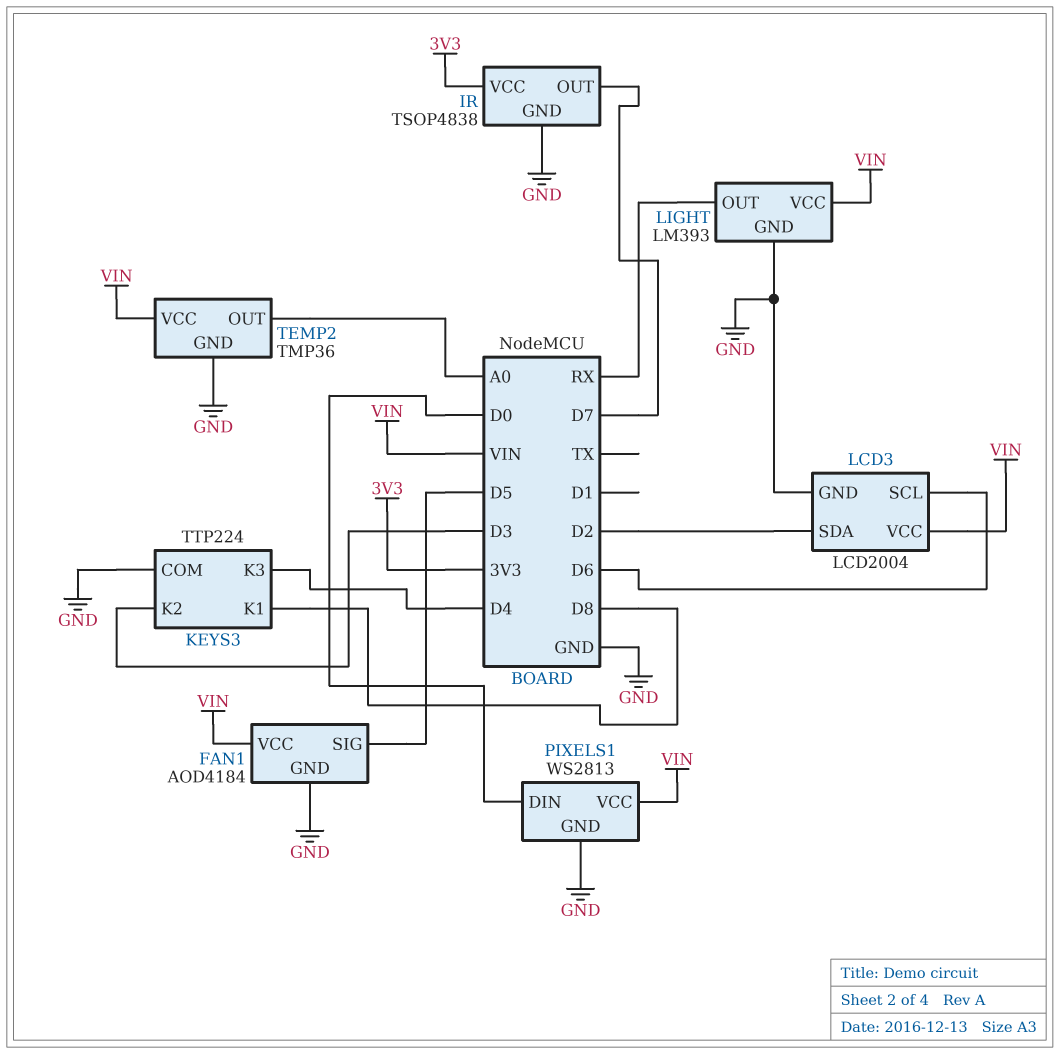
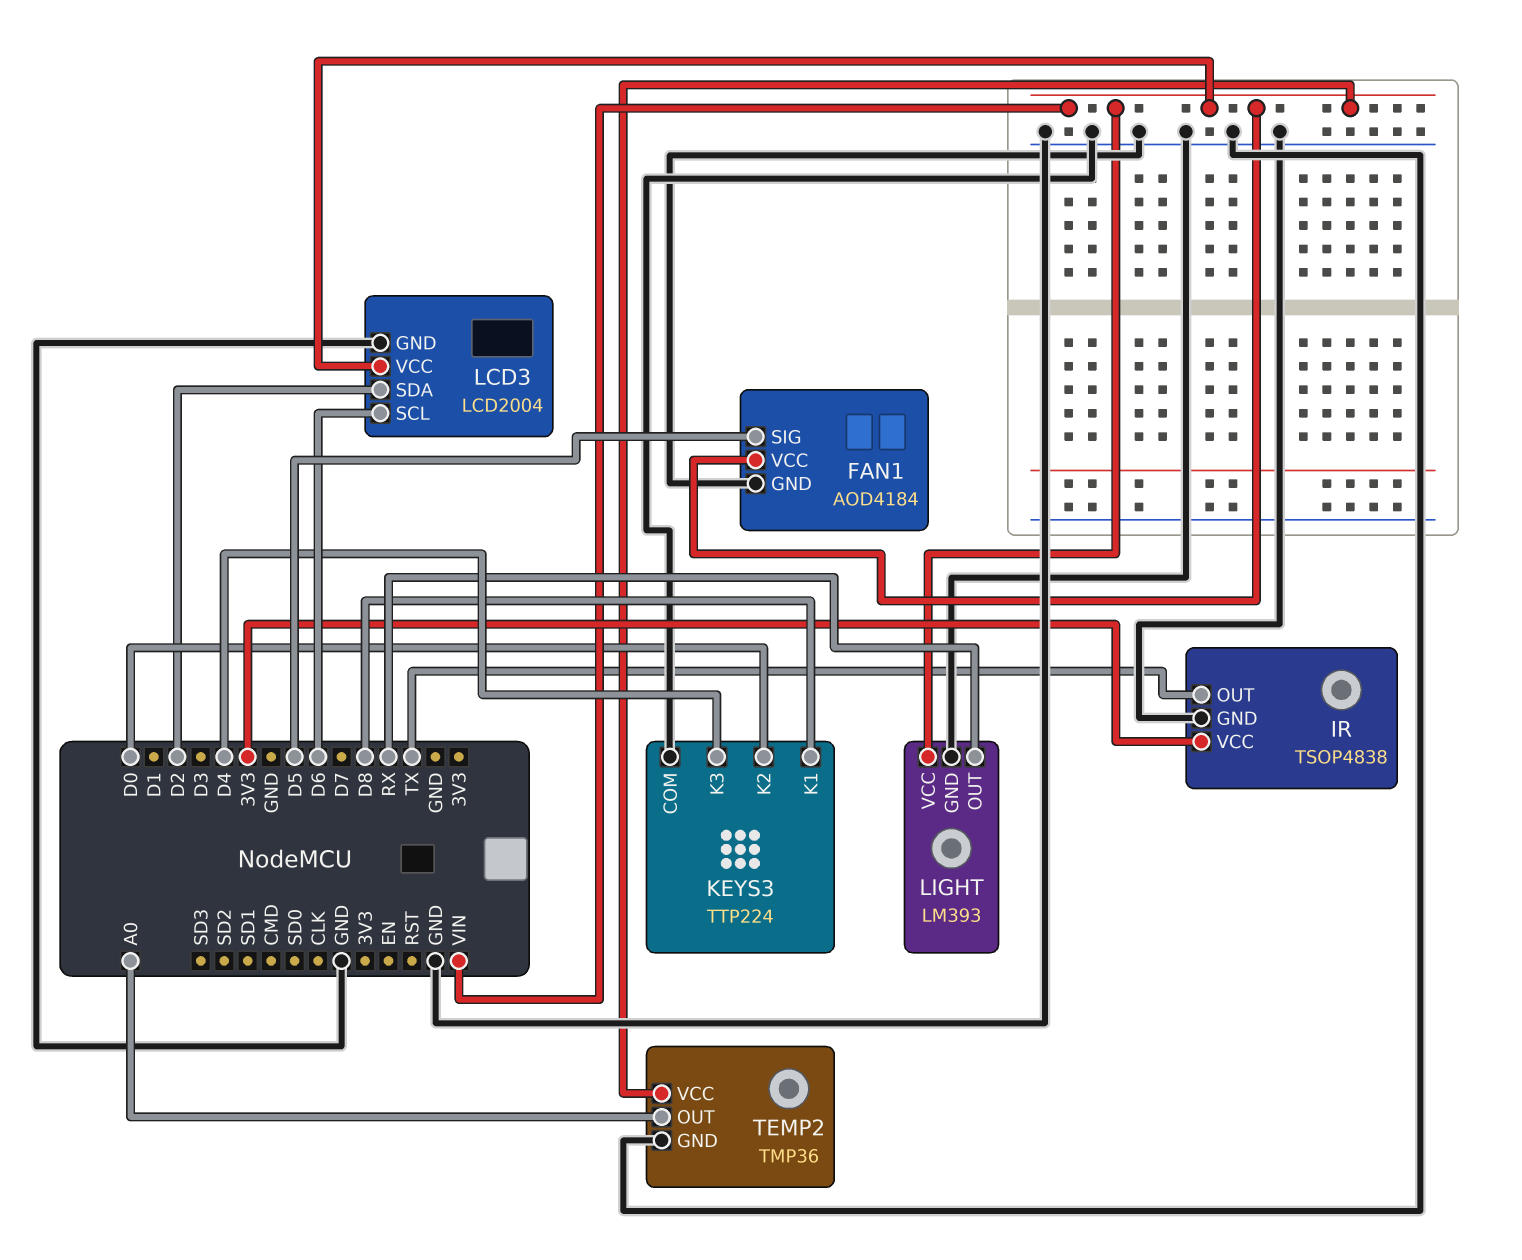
IR pin OUT: D7 -> TX
KEYS3 pin K2: D3 -> D0
PIXELS1: WS2813 -> none
PIXELS1 pin DIN: D0 -> none
PIXELS1 pin GND: GND -> none
PIXELS1 pin VCC: VIN -> none

